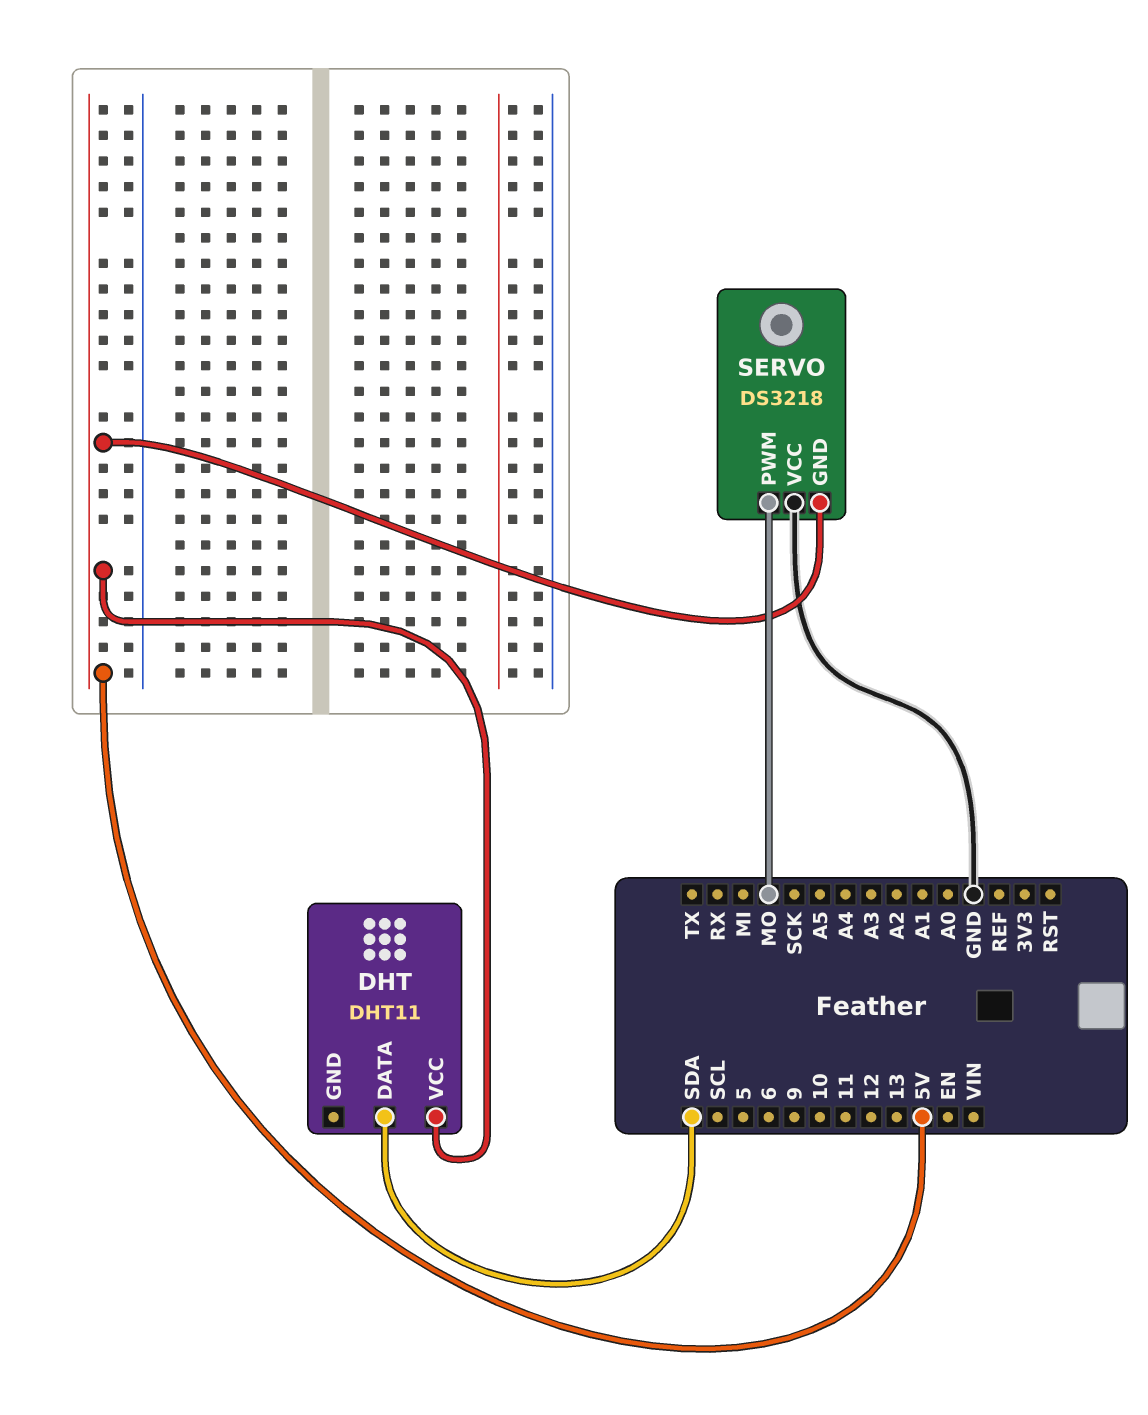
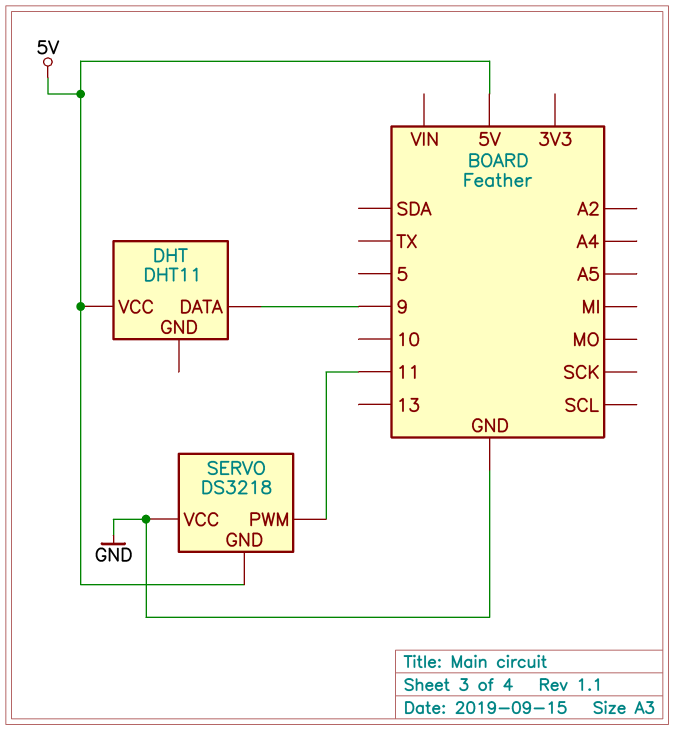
DHT pin DATA: SDA -> 9
SERVO pin PWM: MO -> 11

